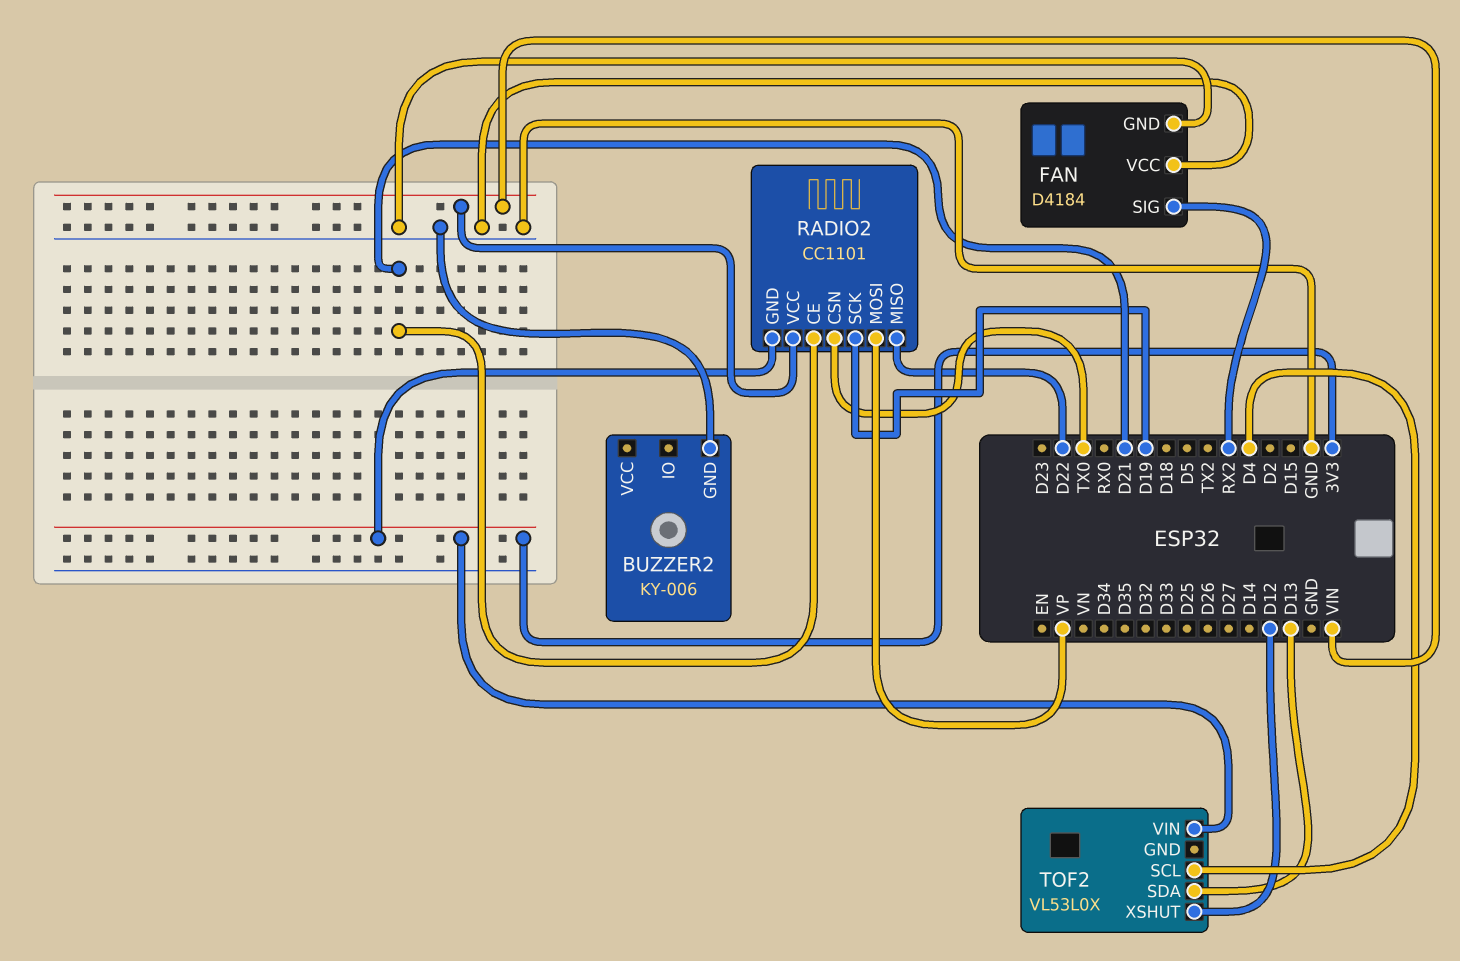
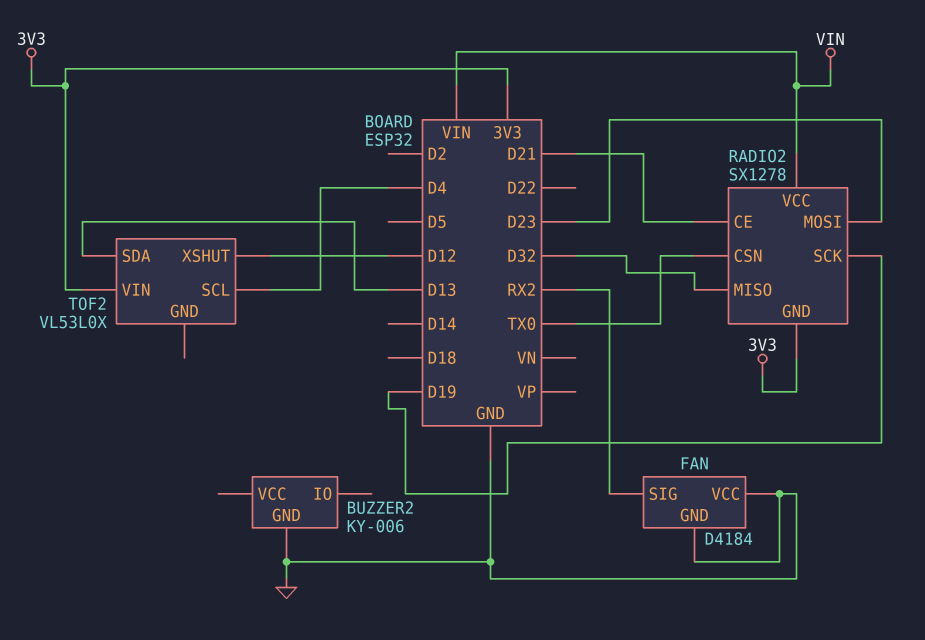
RADIO2: CC1101 -> SX1278
RADIO2 pin MISO: D22 -> D32
RADIO2 pin MOSI: VP -> D23

